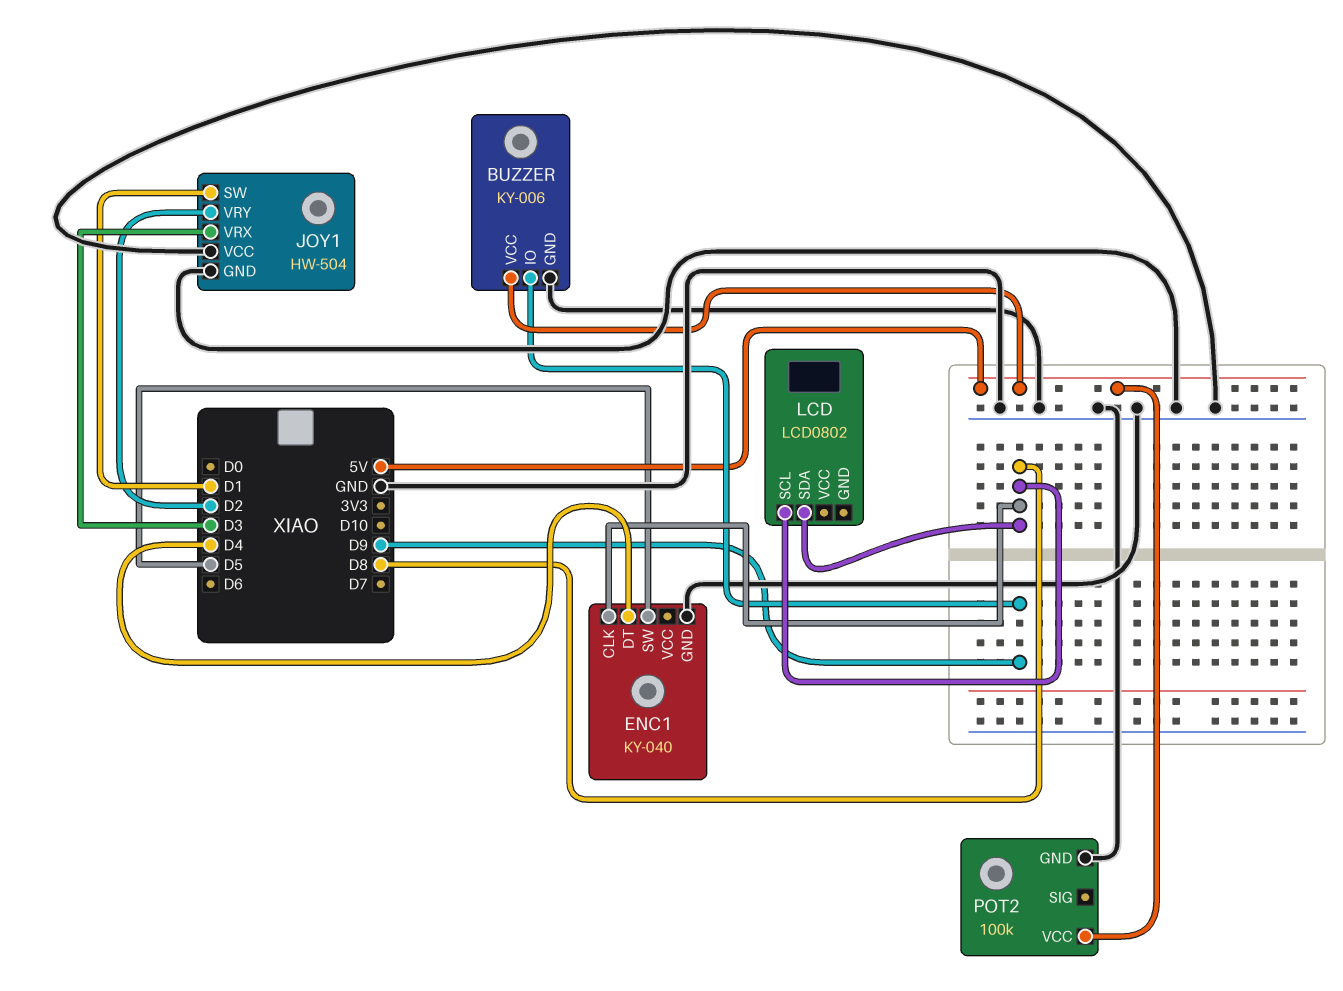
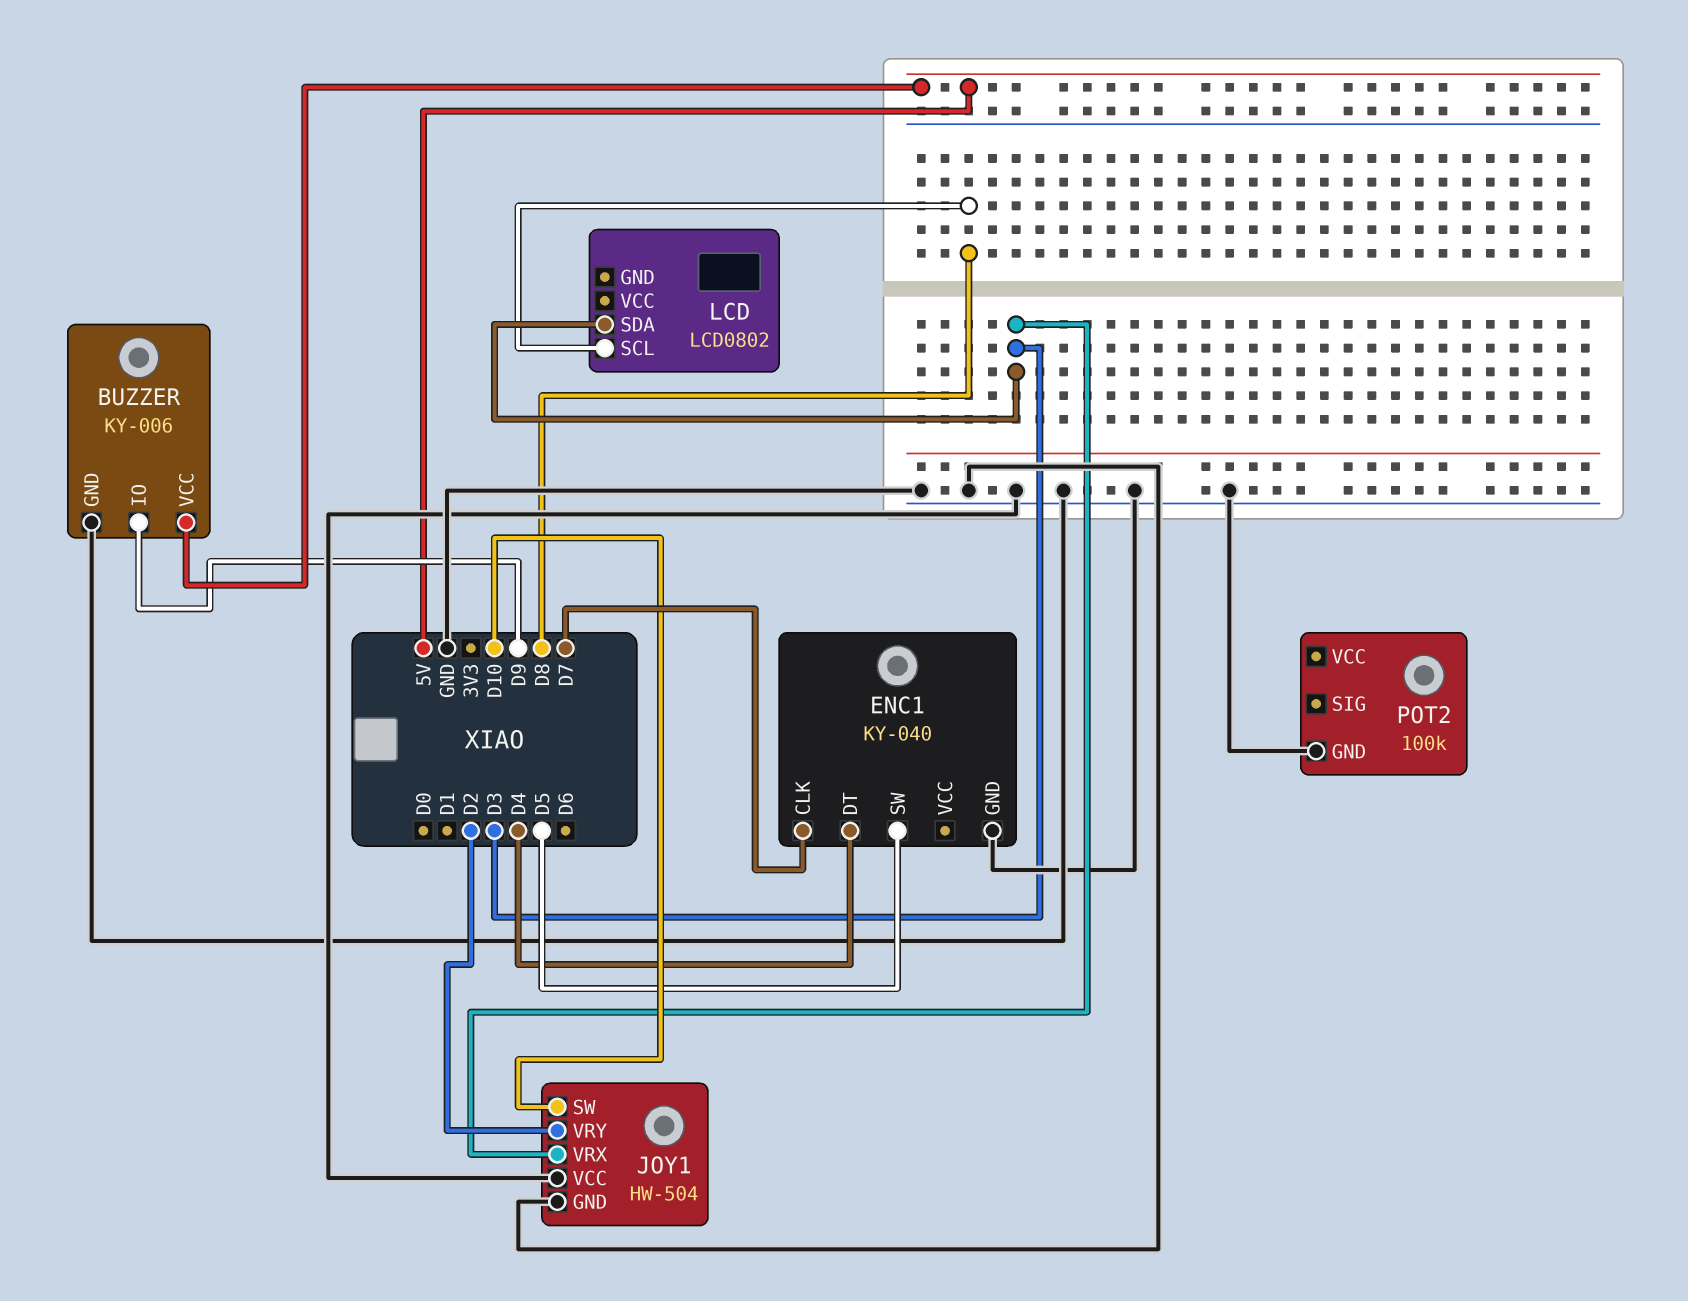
ENC1 pin CLK: D8 -> D7
JOY1 pin SW: D1 -> D10
LCD pin SDA: D8 -> D3
POT2 pin VCC: 5V -> none

